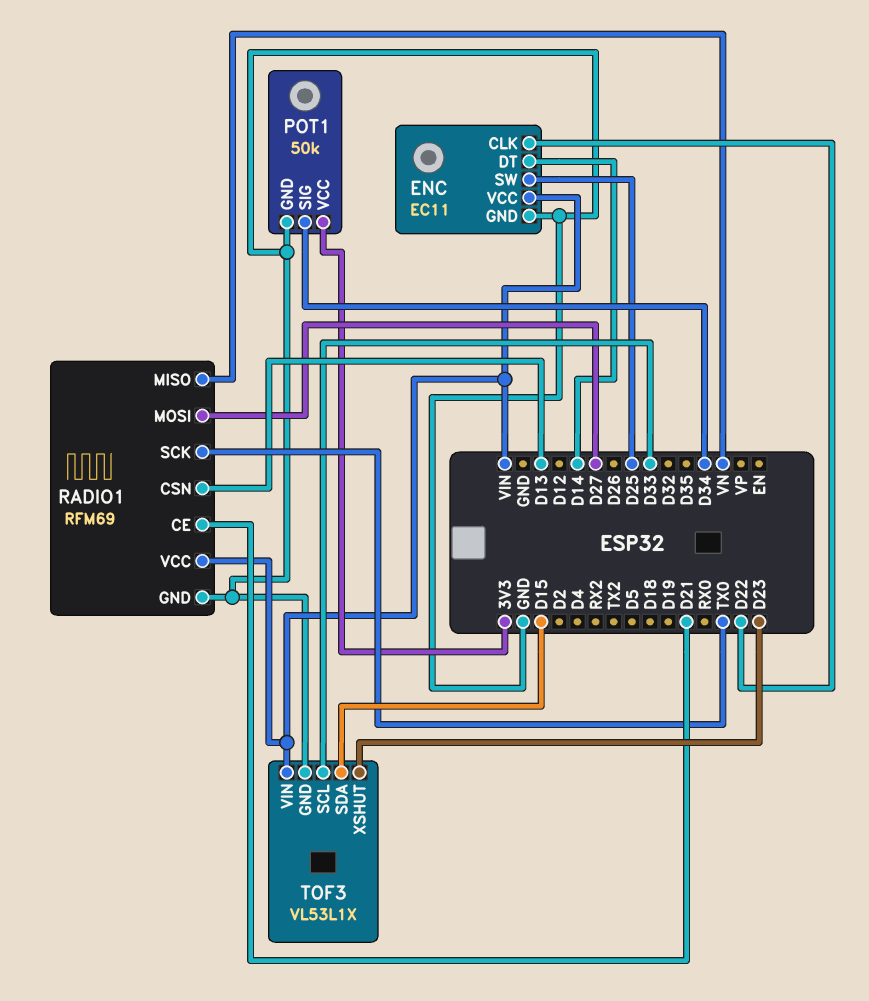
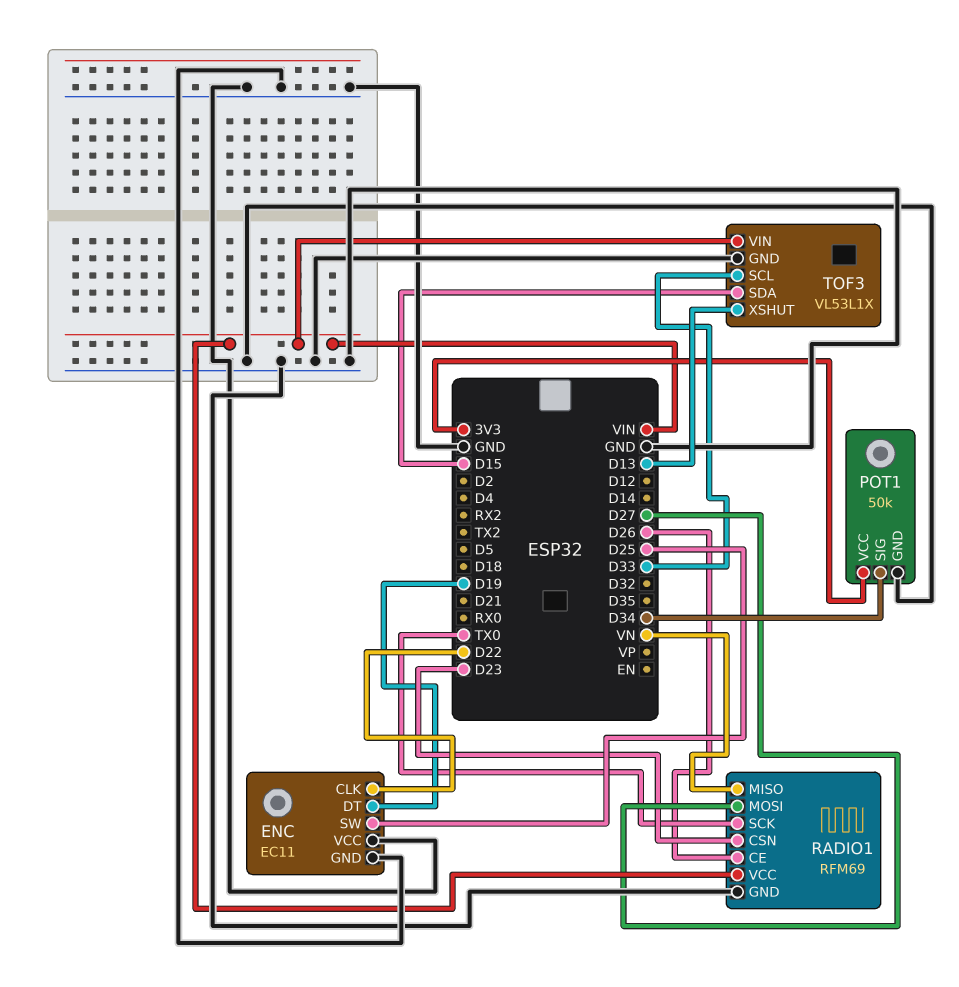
ENC pin DT: D14 -> D19
ENC pin VCC: VIN -> GND
RADIO1 pin CE: D21 -> D26
RADIO1 pin CSN: D13 -> D23
TOF3 pin XSHUT: D23 -> D13

